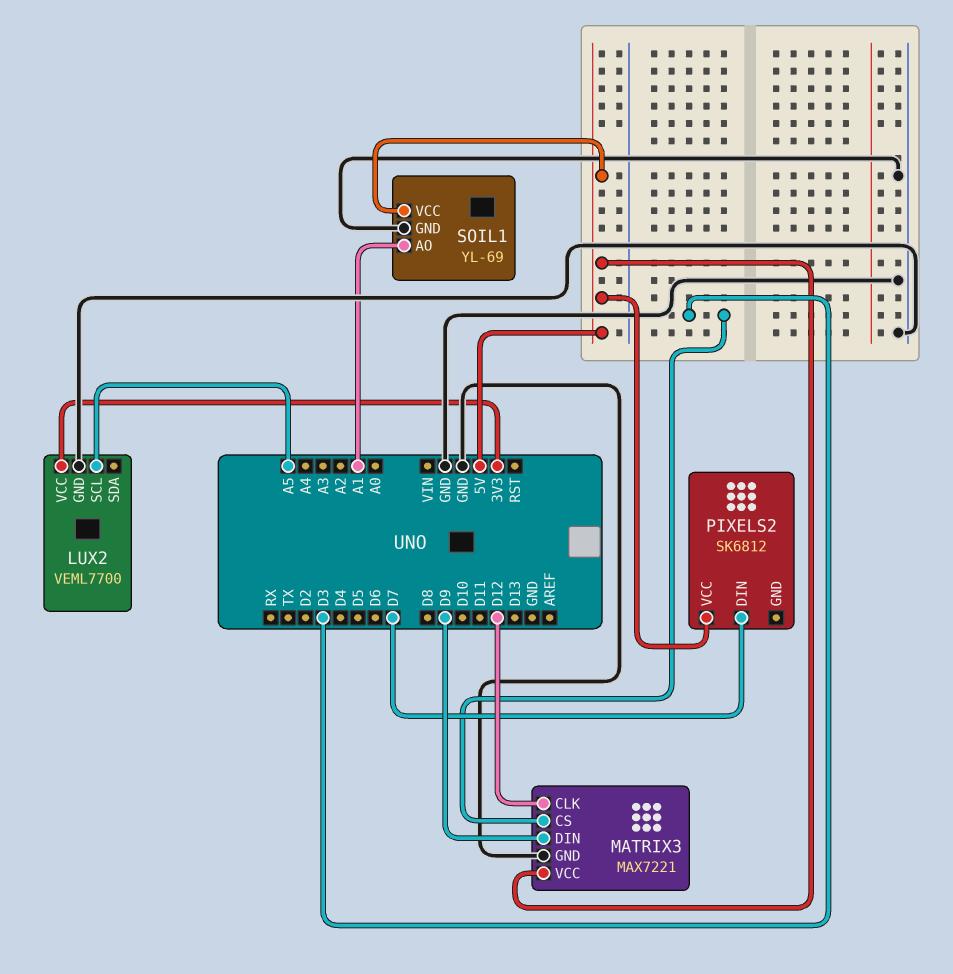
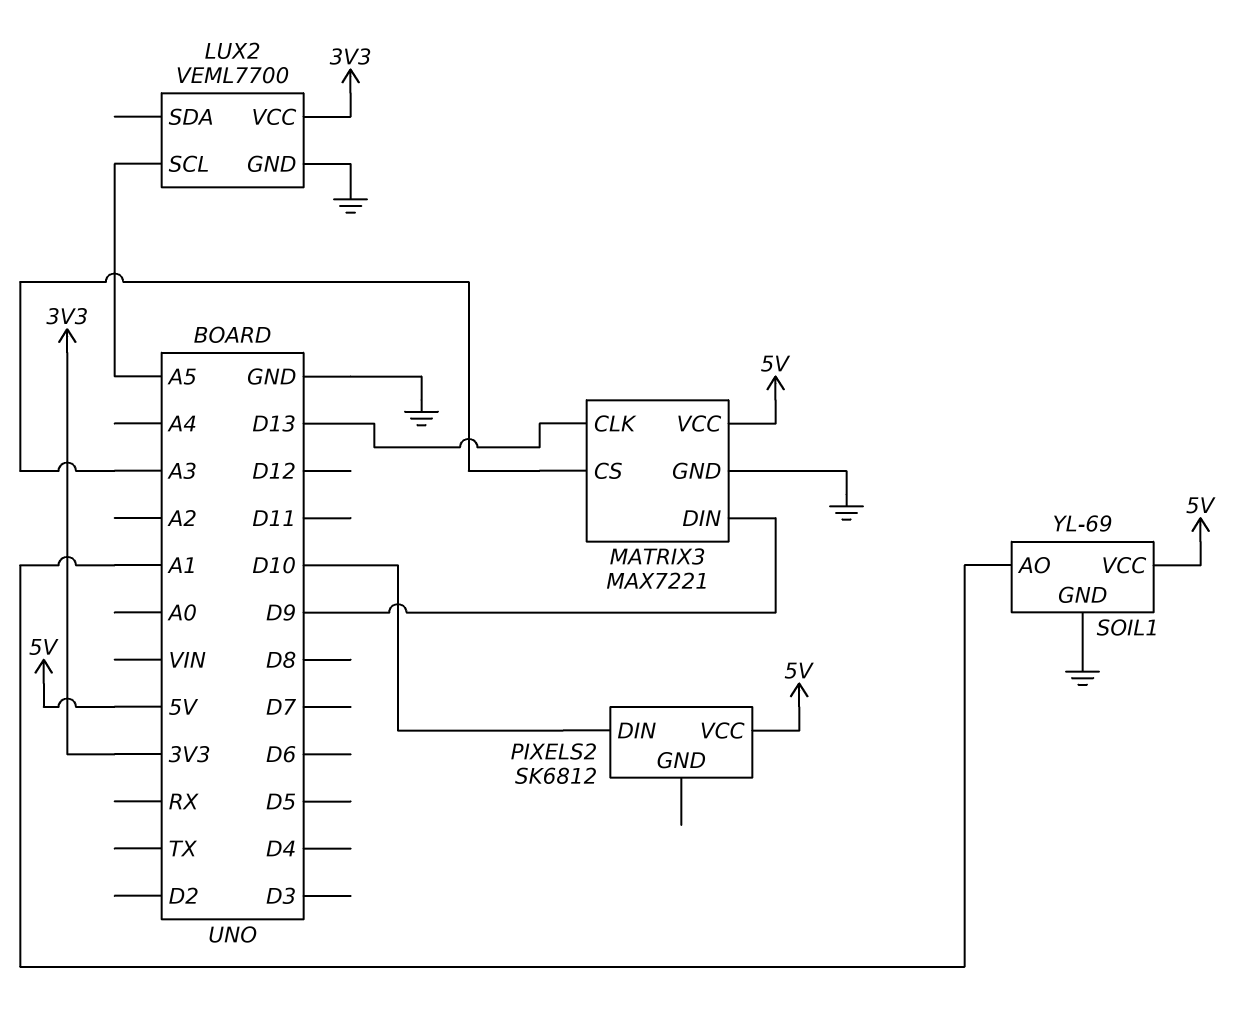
MATRIX3 pin CLK: D12 -> D13
MATRIX3 pin CS: D3 -> A3
PIXELS2 pin DIN: D7 -> D10

